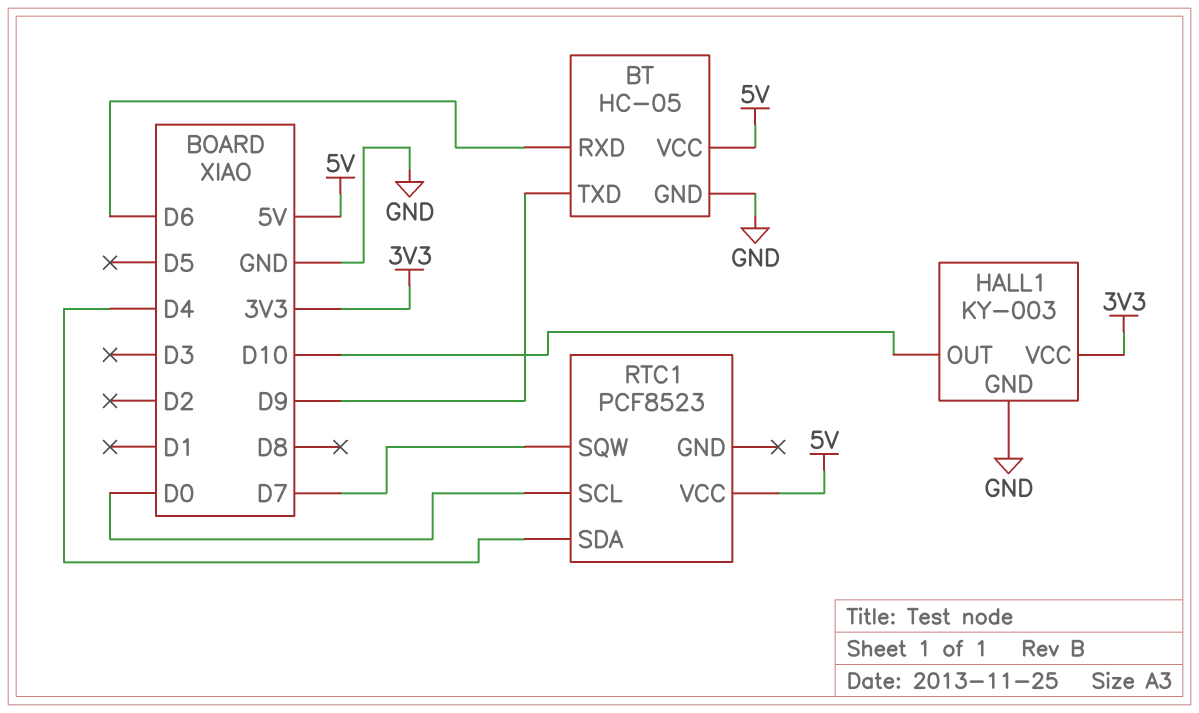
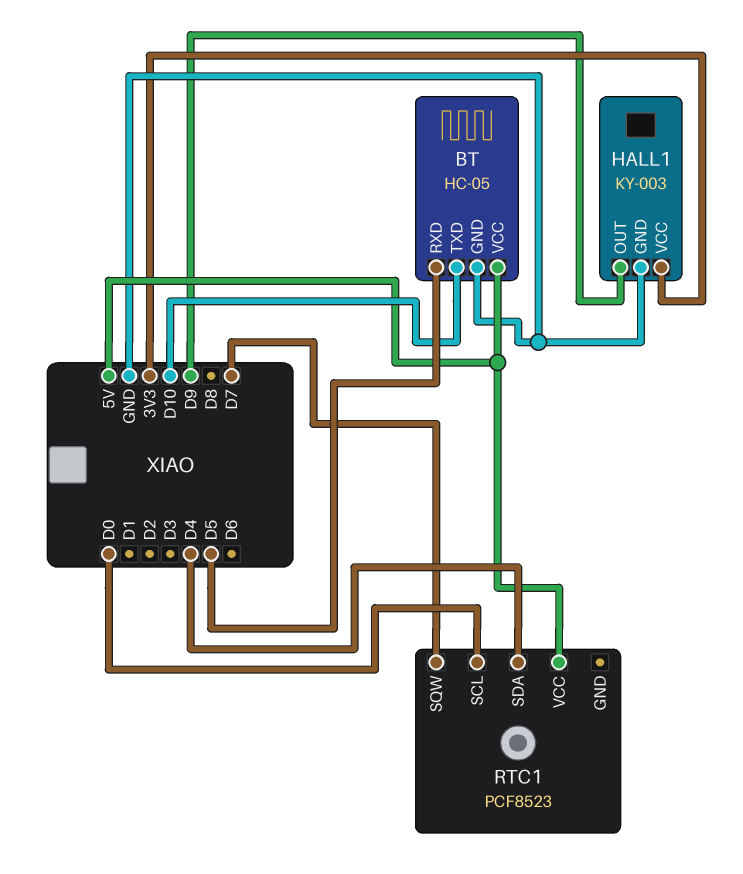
BT pin RXD: D6 -> D5
BT pin TXD: D9 -> D10
HALL1 pin OUT: D10 -> D9

